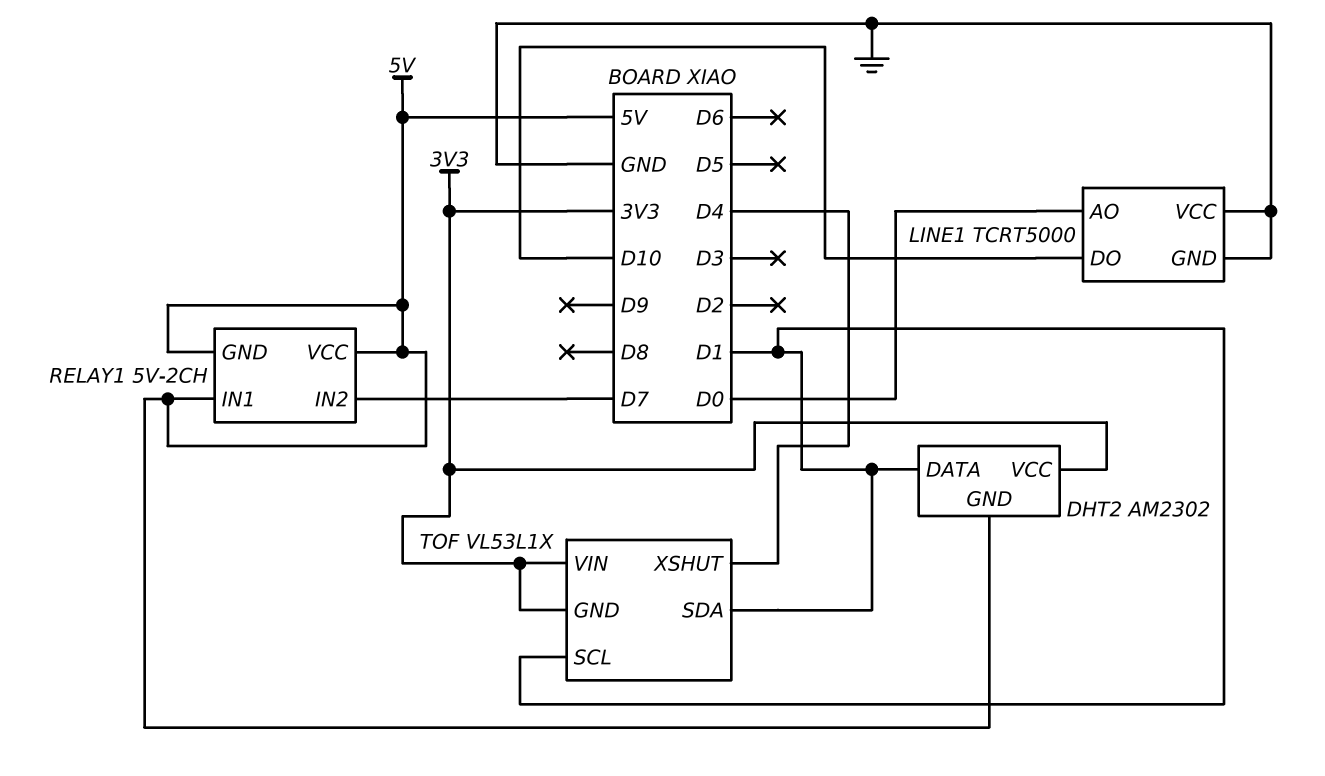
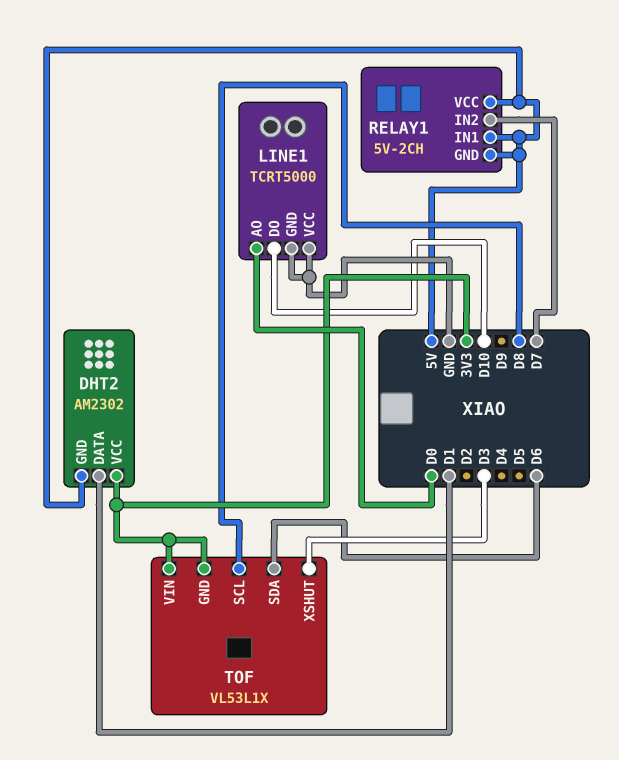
TOF pin SCL: D1 -> D8
TOF pin SDA: D1 -> D6
TOF pin XSHUT: D4 -> D3

